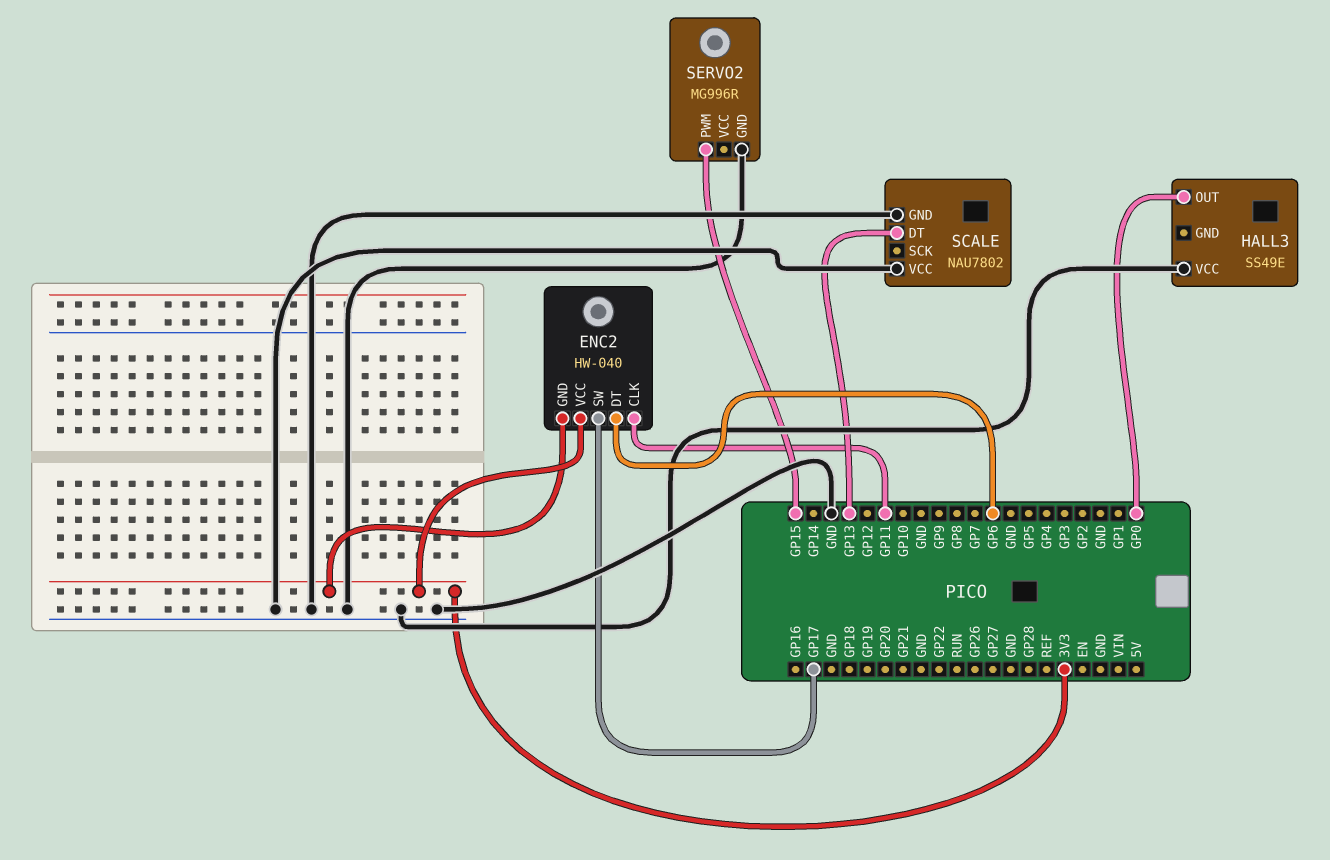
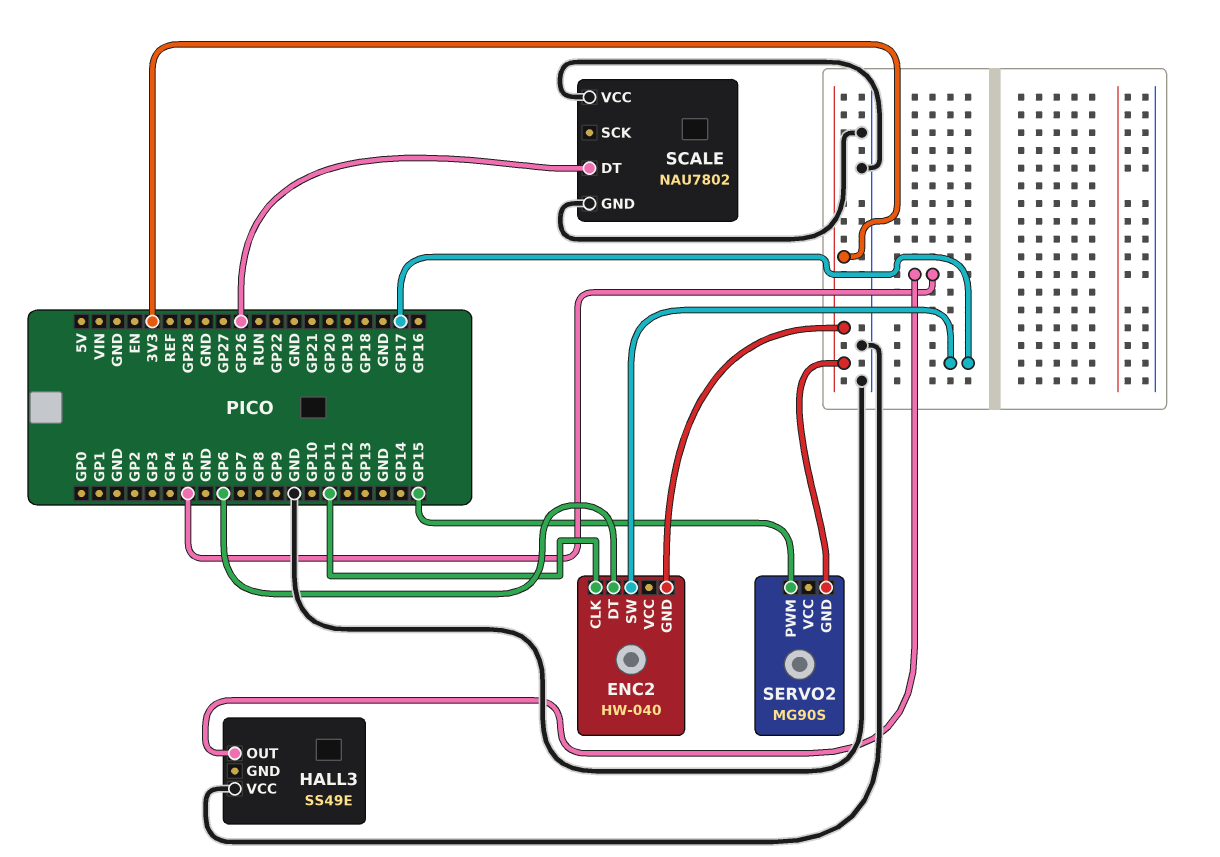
ENC2 pin VCC: 3V3 -> none
HALL3 pin OUT: GP0 -> GP5
SCALE pin DT: GP13 -> GP26
SERVO2: MG996R -> MG90S
SERVO2 pin GND: GND -> 3V3

